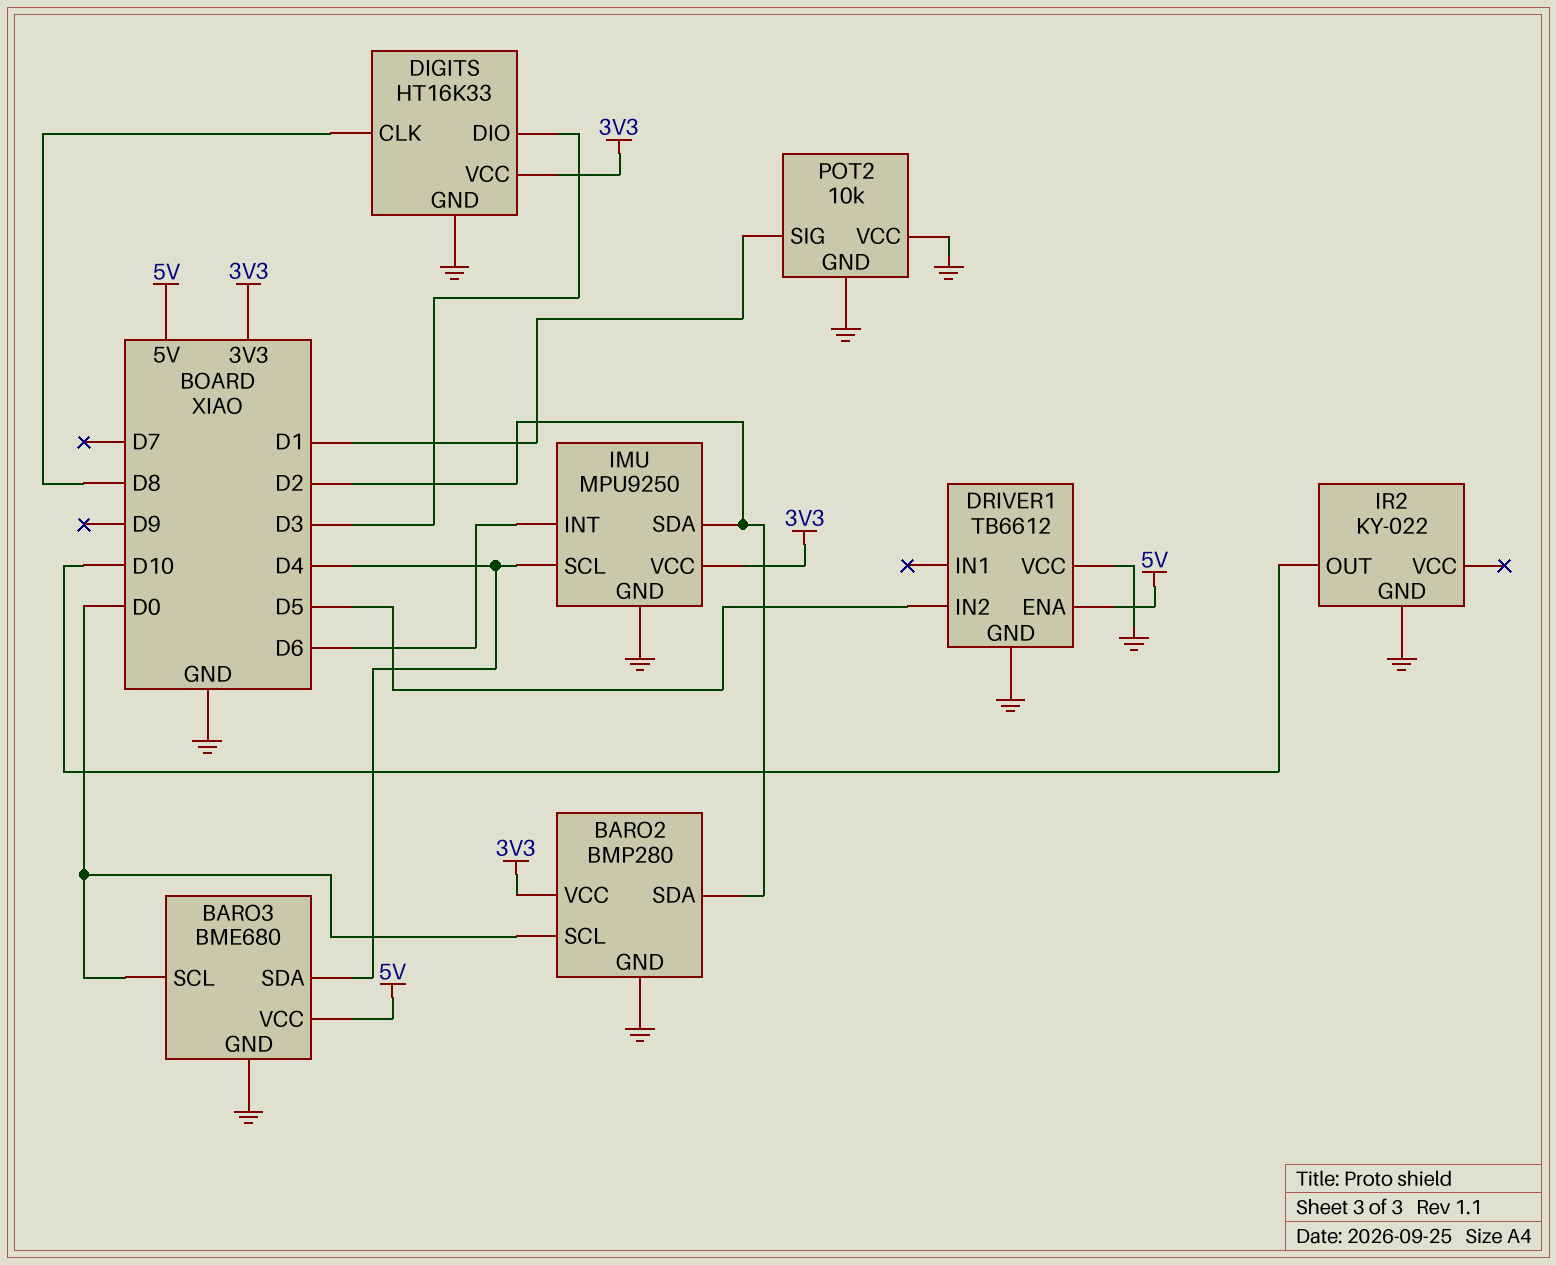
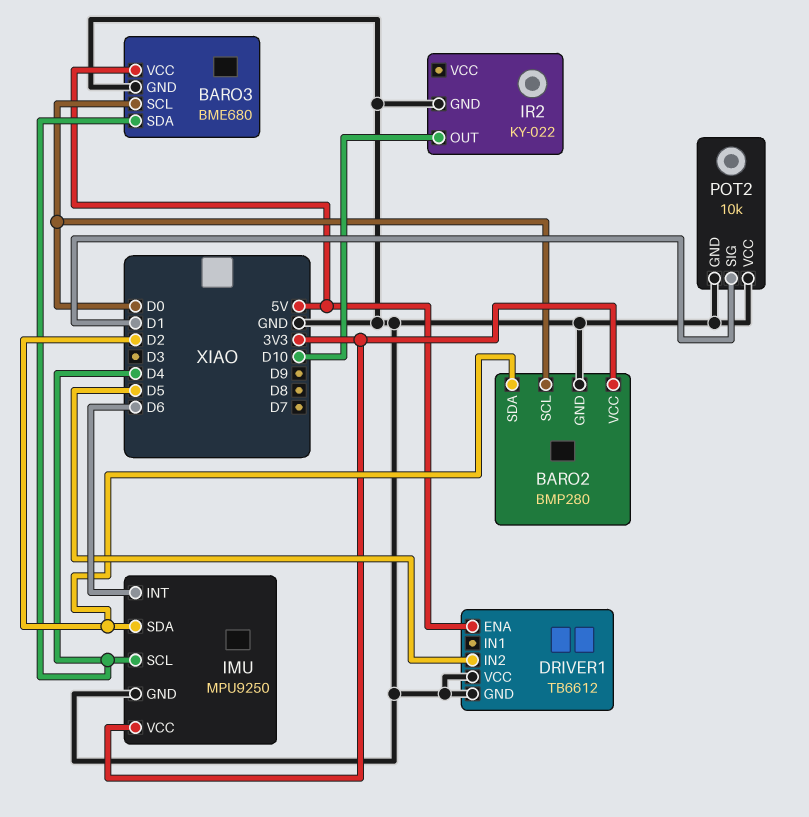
DIGITS: HT16K33 -> none
DIGITS pin CLK: D8 -> none
DIGITS pin DIO: D3 -> none
DIGITS pin GND: GND -> none
DIGITS pin VCC: 3V3 -> none

